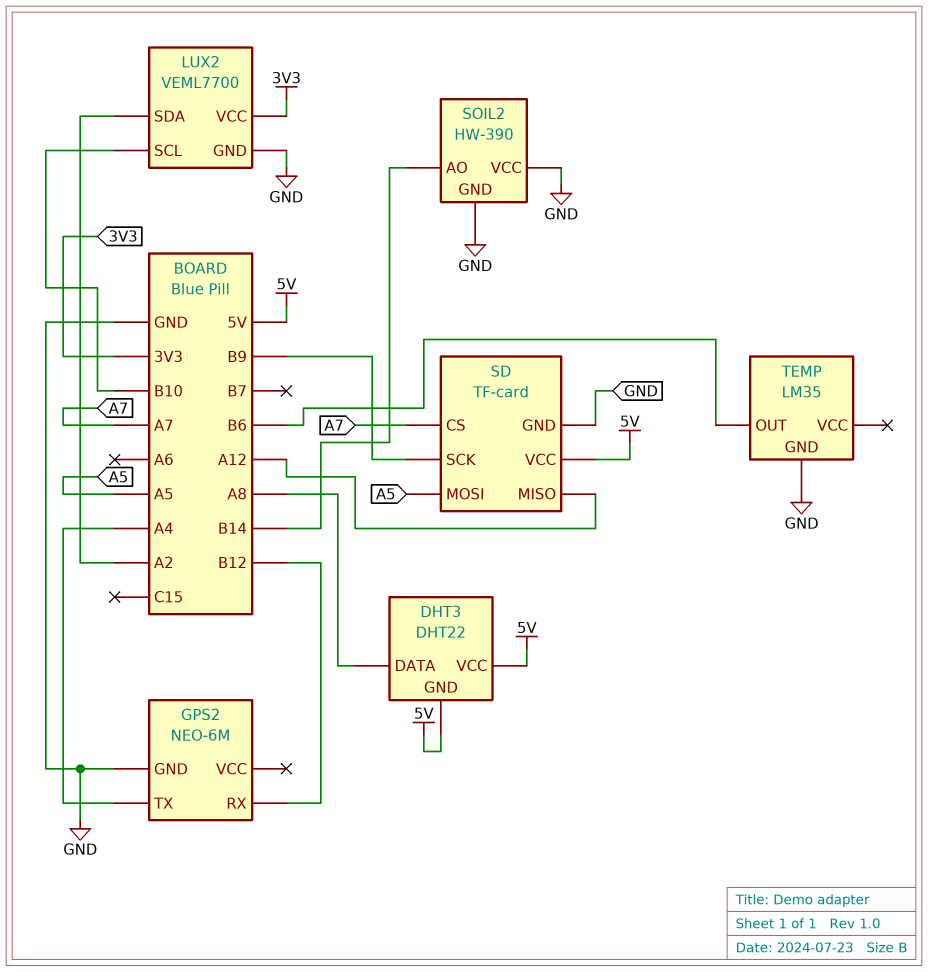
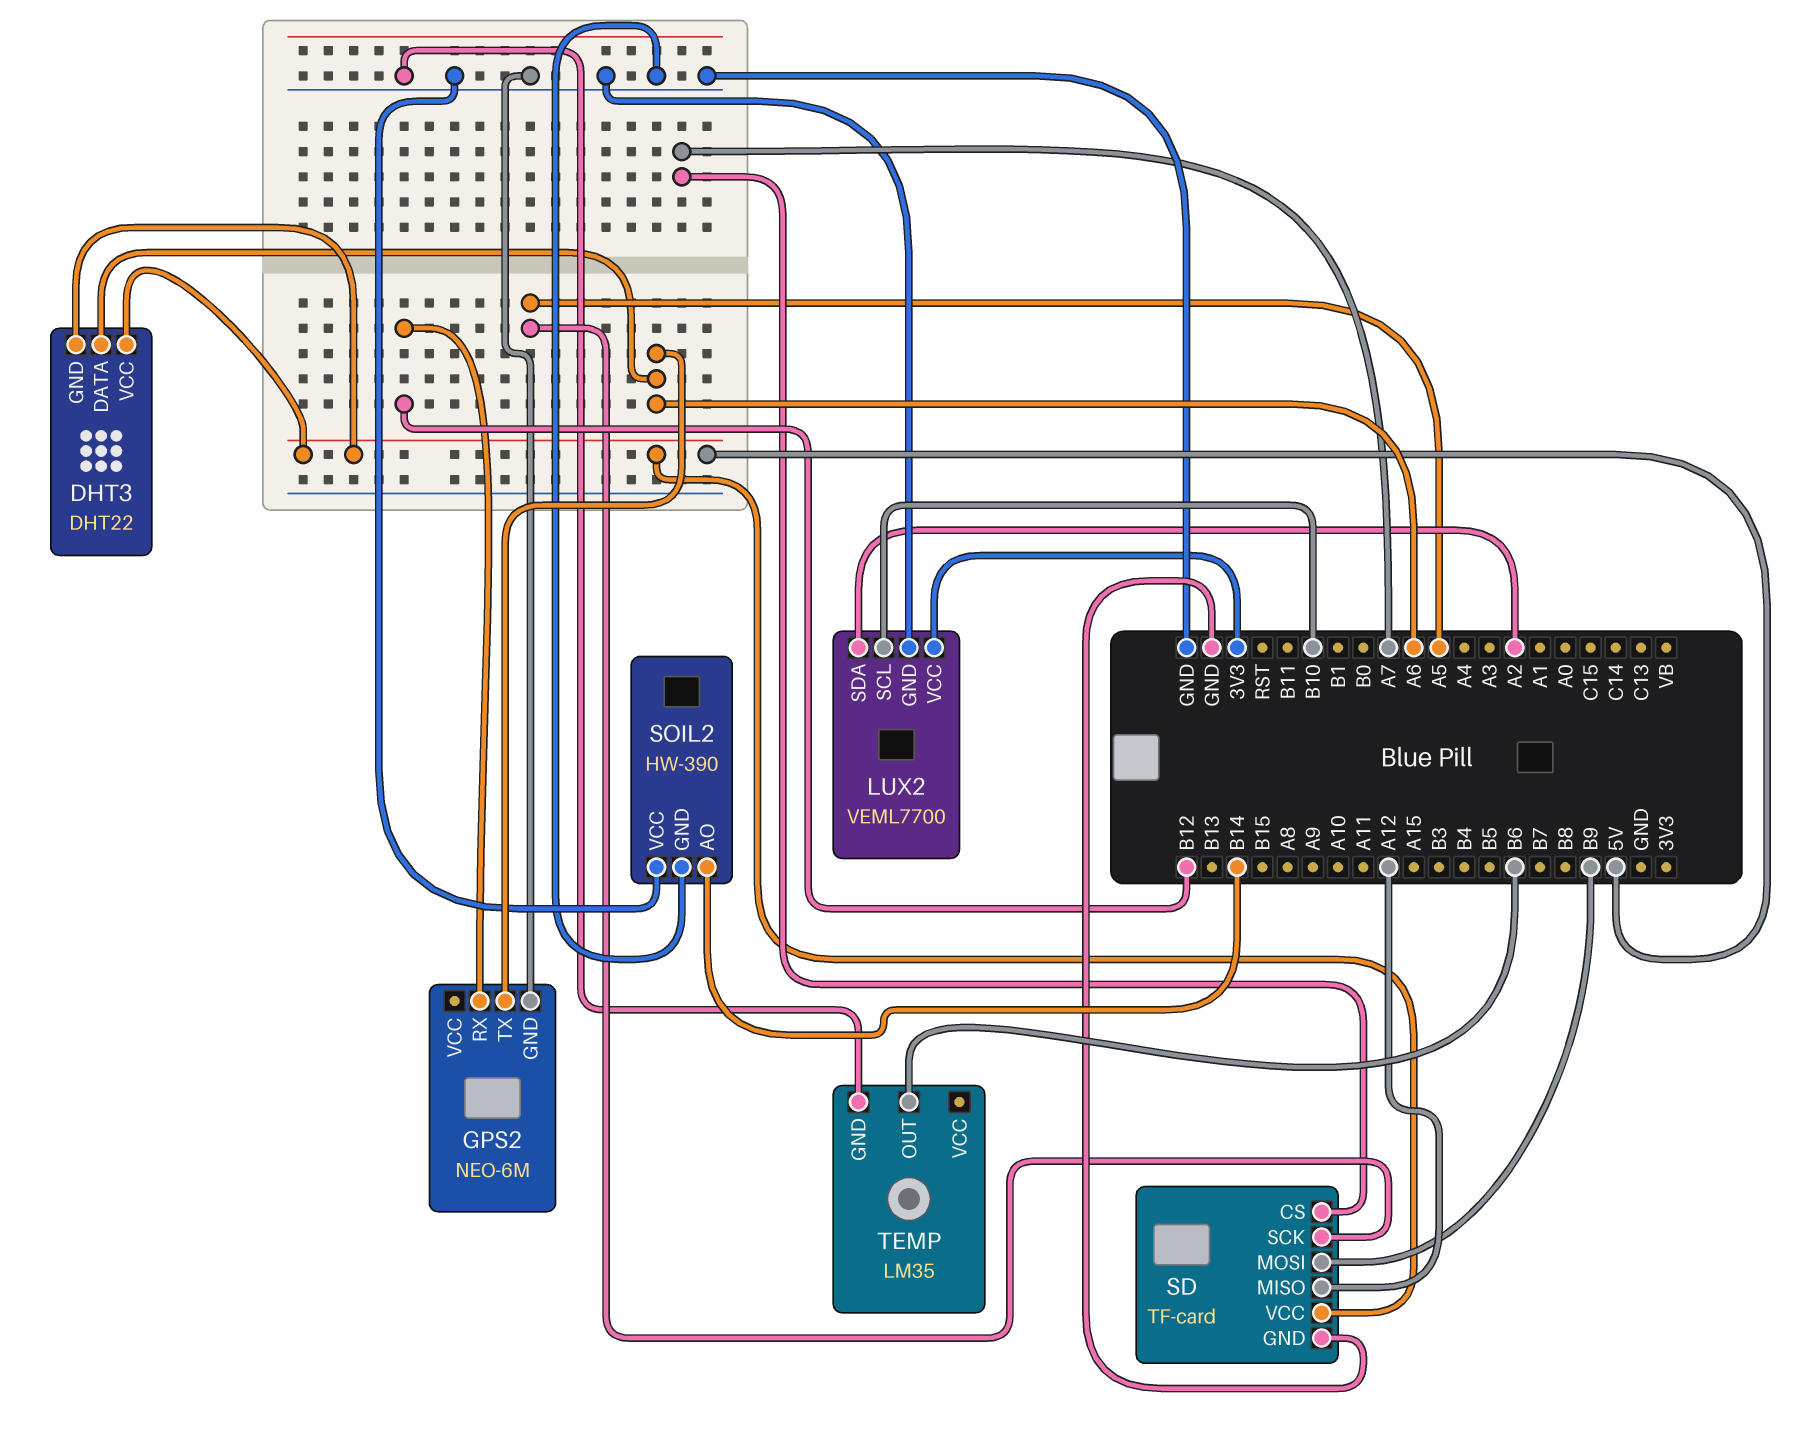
DHT3 pin DATA: A8 -> A6
GPS2 pin TX: A4 -> A6
SD pin MOSI: A5 -> B9
SD pin SCK: B9 -> A5

